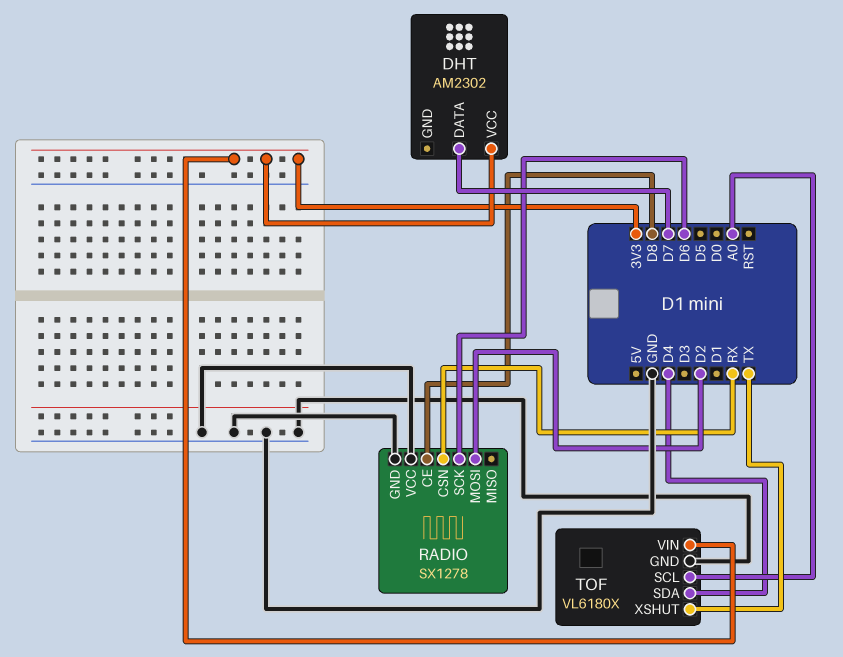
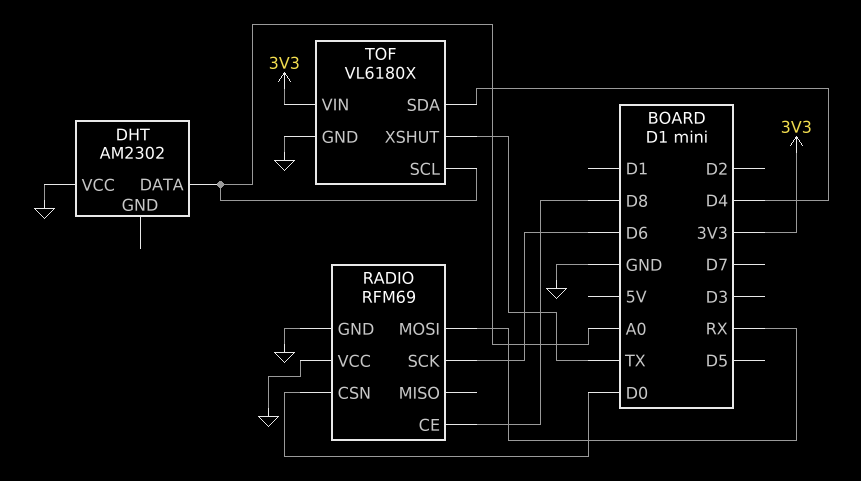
DHT pin DATA: D7 -> A0
DHT pin VCC: 3V3 -> GND
RADIO: SX1278 -> RFM69
RADIO pin CSN: RX -> D0
RADIO pin MOSI: D2 -> RX

